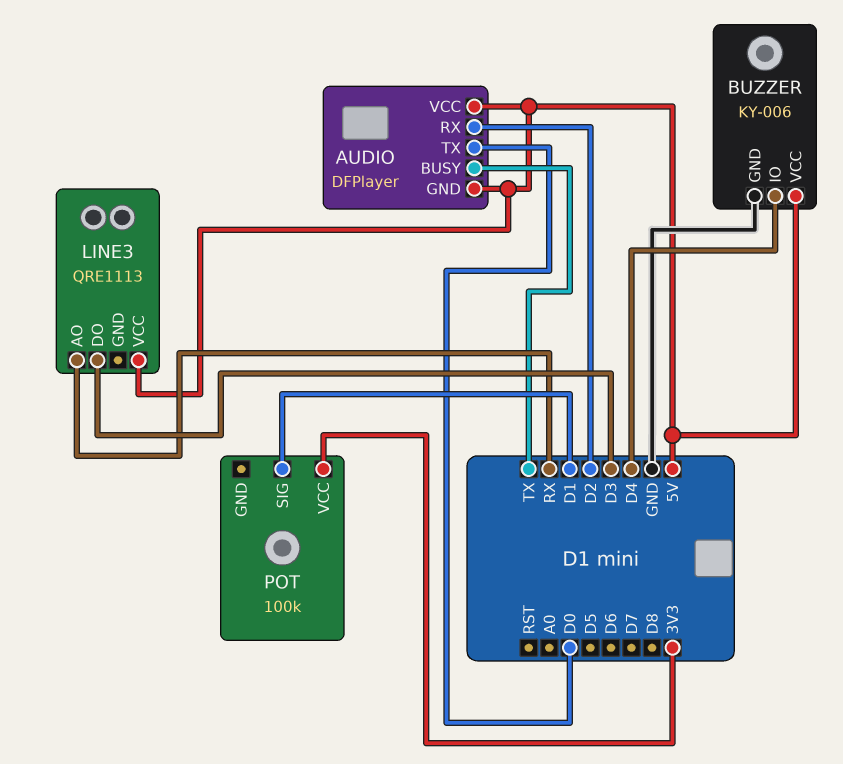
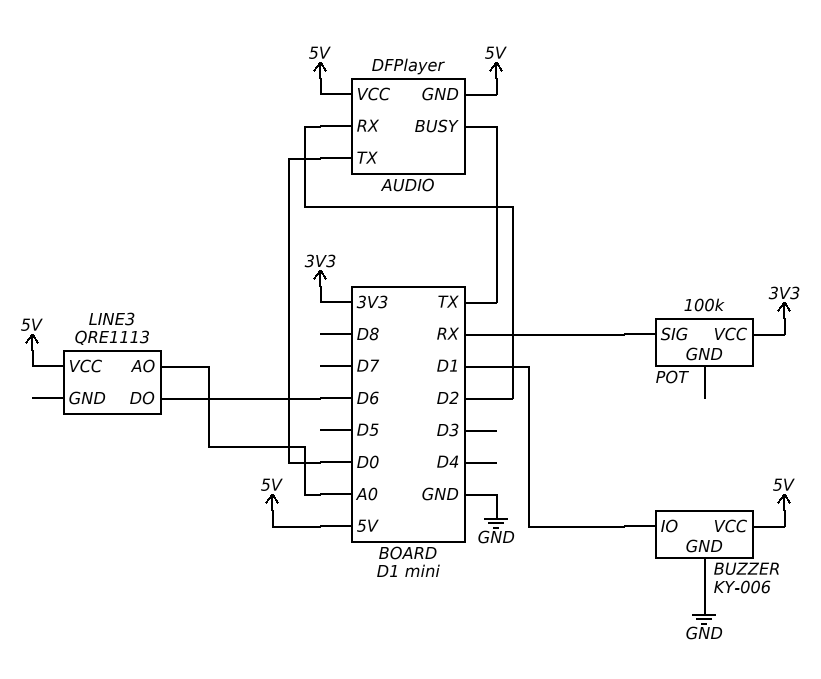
BUZZER pin IO: D4 -> D1
LINE3 pin AO: RX -> A0
LINE3 pin DO: D3 -> D6
POT pin SIG: D1 -> RX

